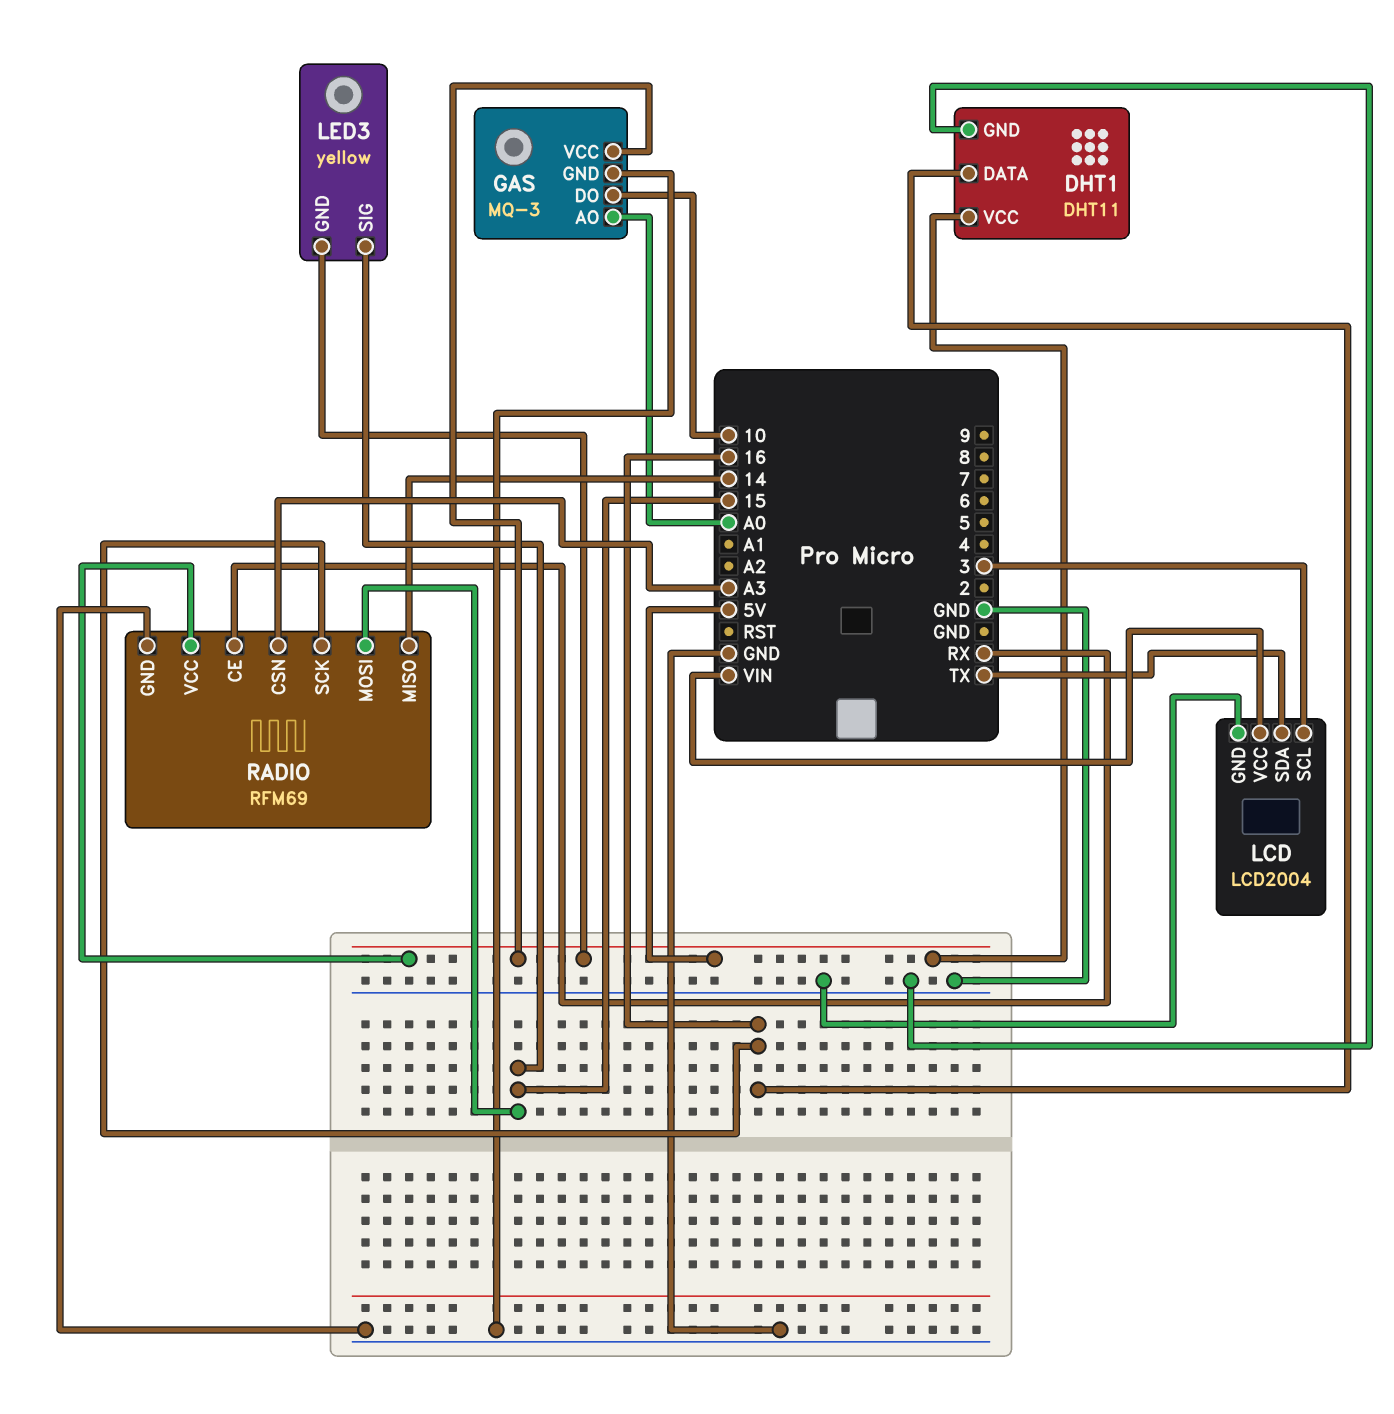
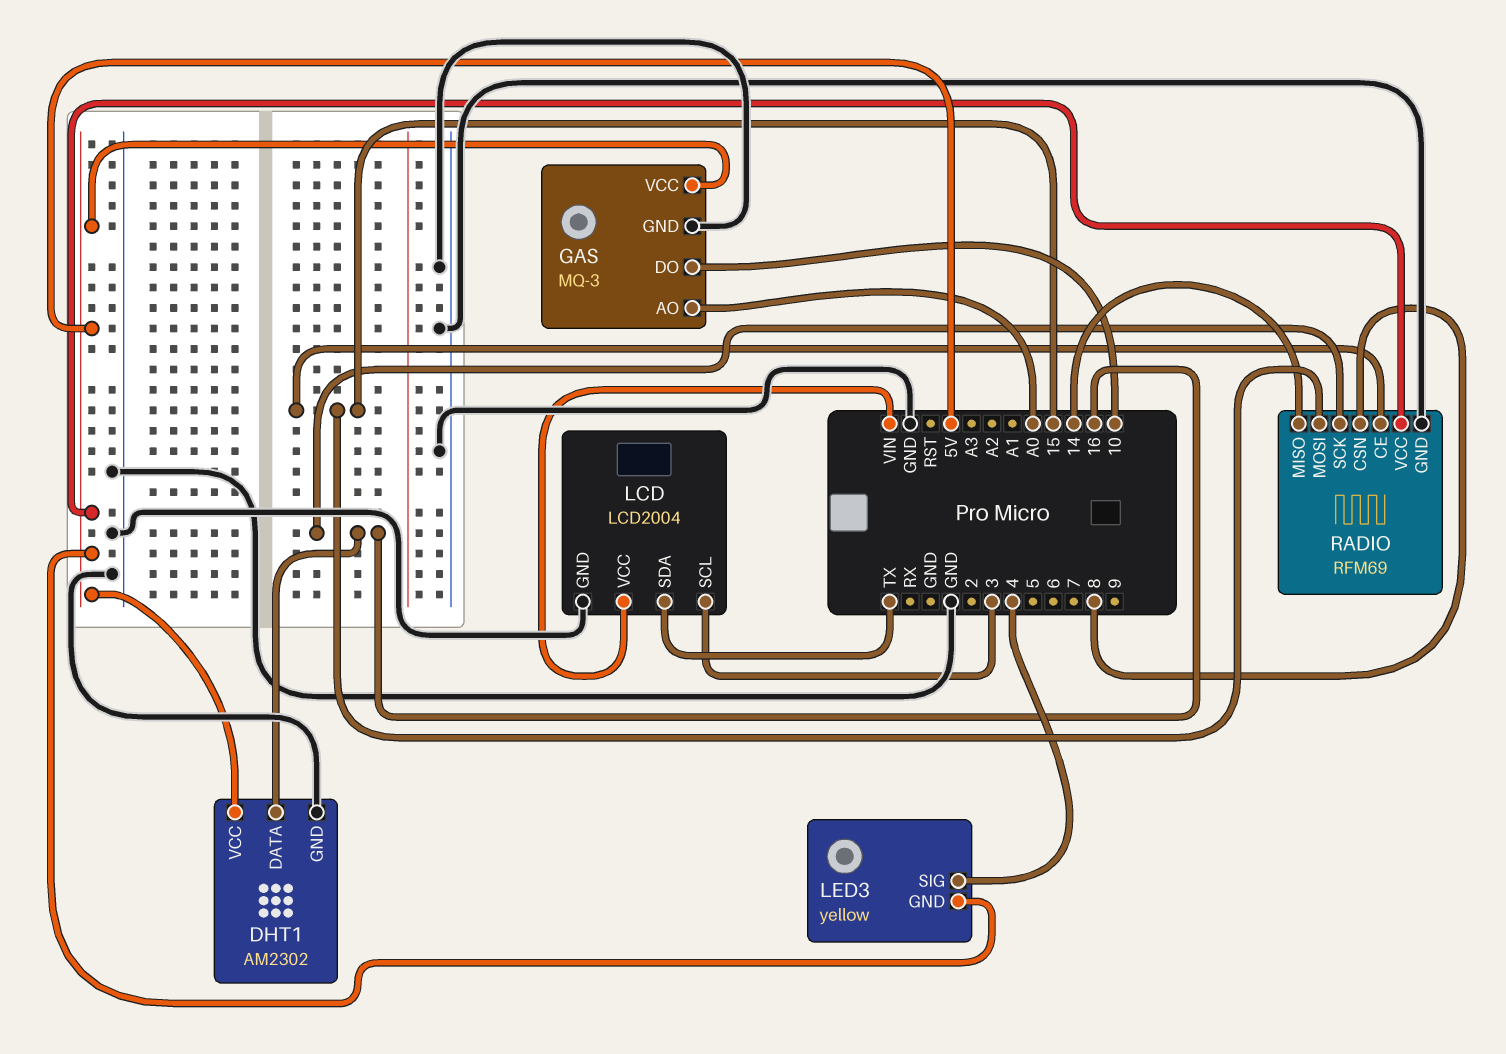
DHT1: DHT11 -> AM2302
LED3 pin SIG: 15 -> 4
RADIO pin CE: RX -> 15
RADIO pin CSN: A3 -> 8

